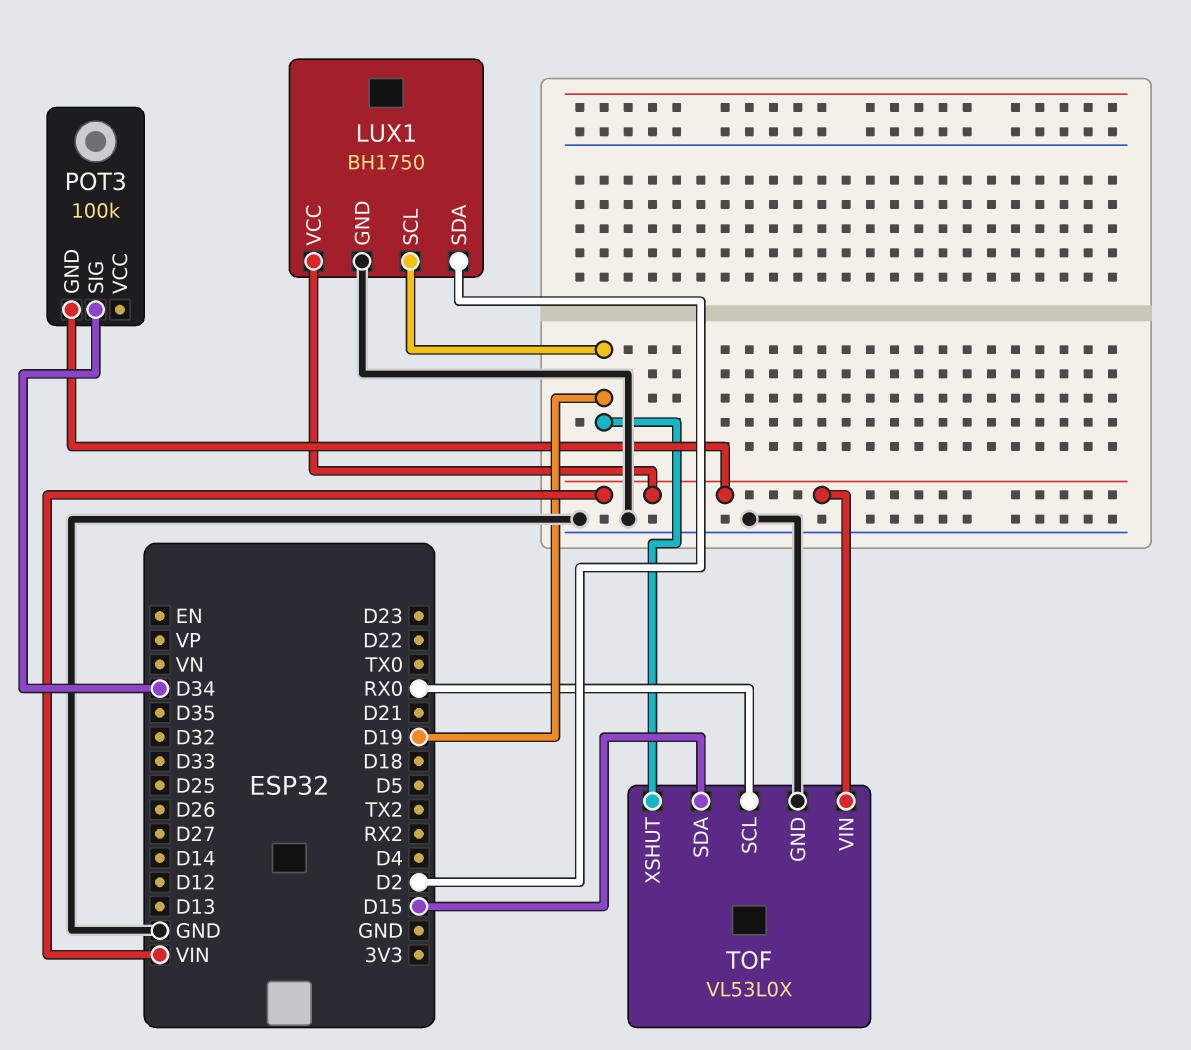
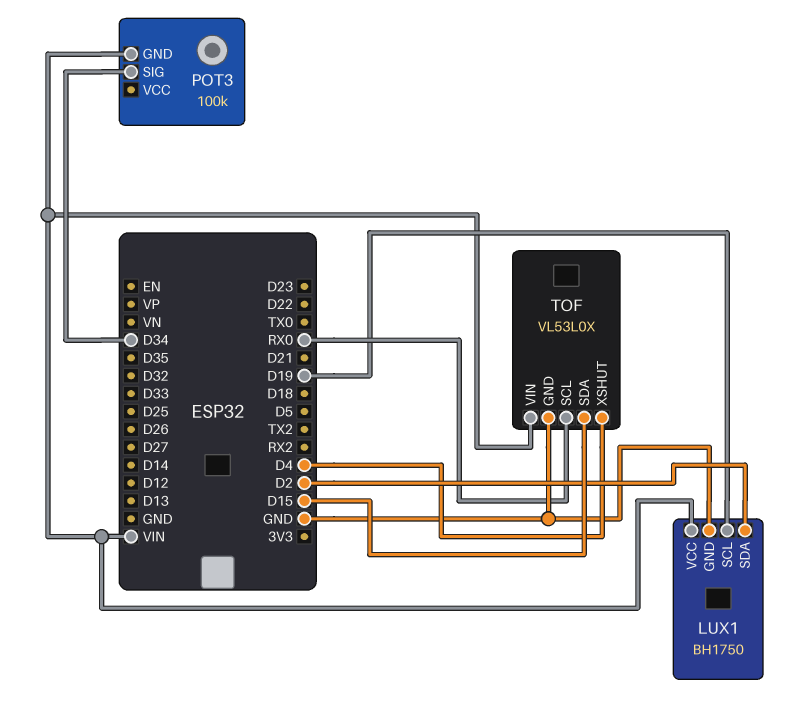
TOF pin XSHUT: D19 -> D4

